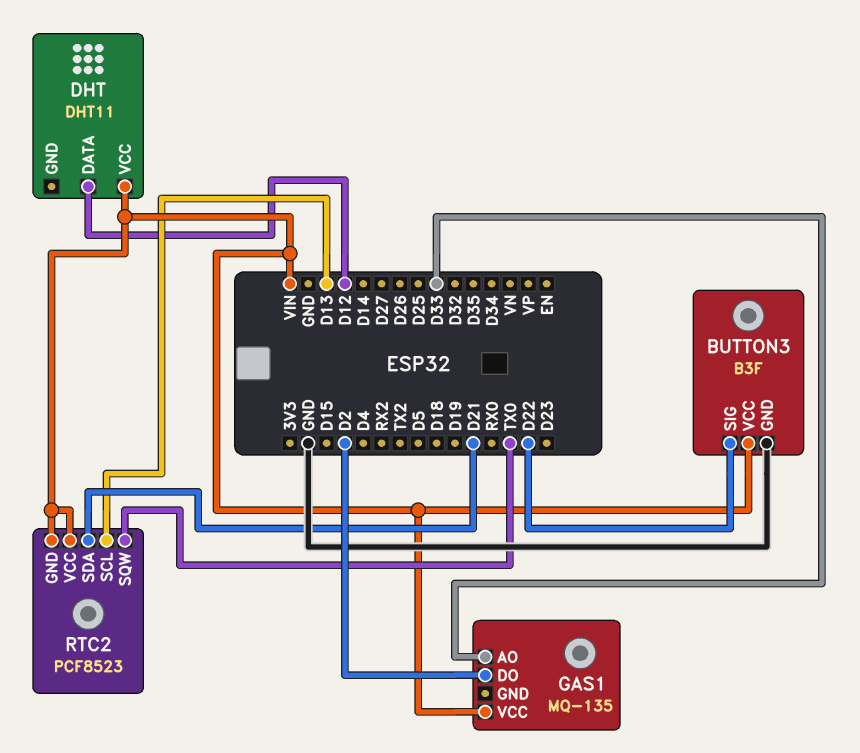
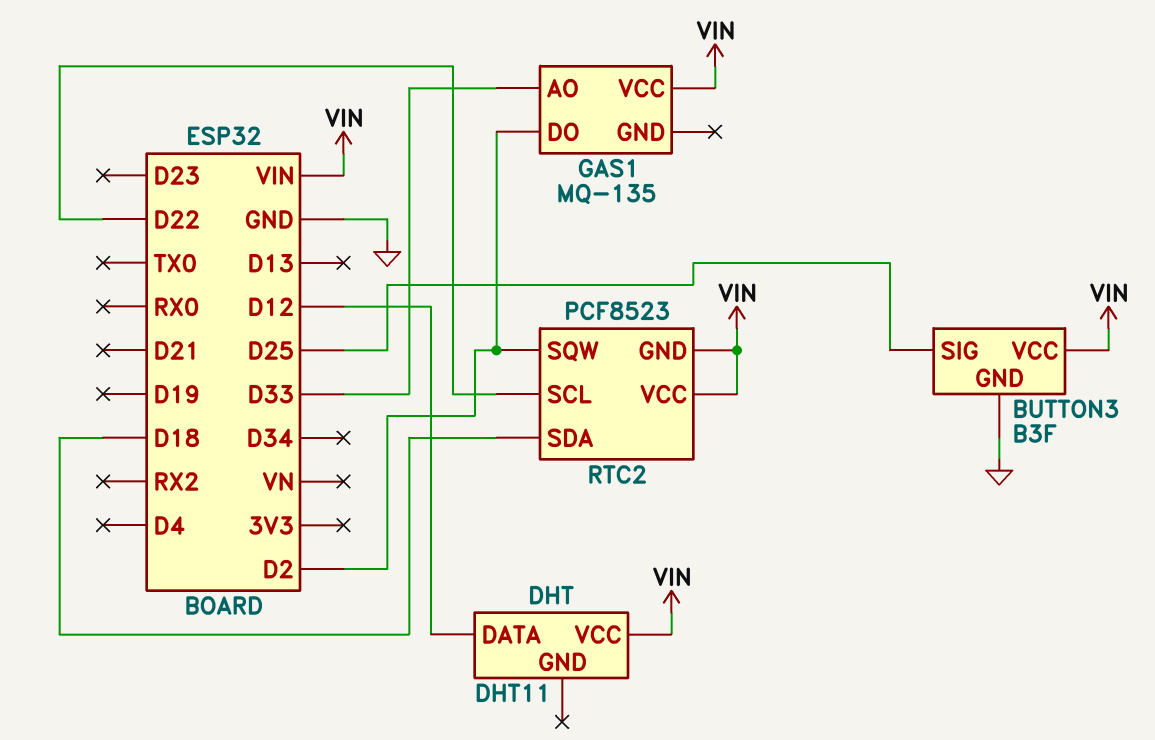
BUTTON3 pin SIG: D22 -> D25
RTC2 pin SCL: D13 -> D22
RTC2 pin SDA: D21 -> D18
RTC2 pin SQW: TX0 -> D2

